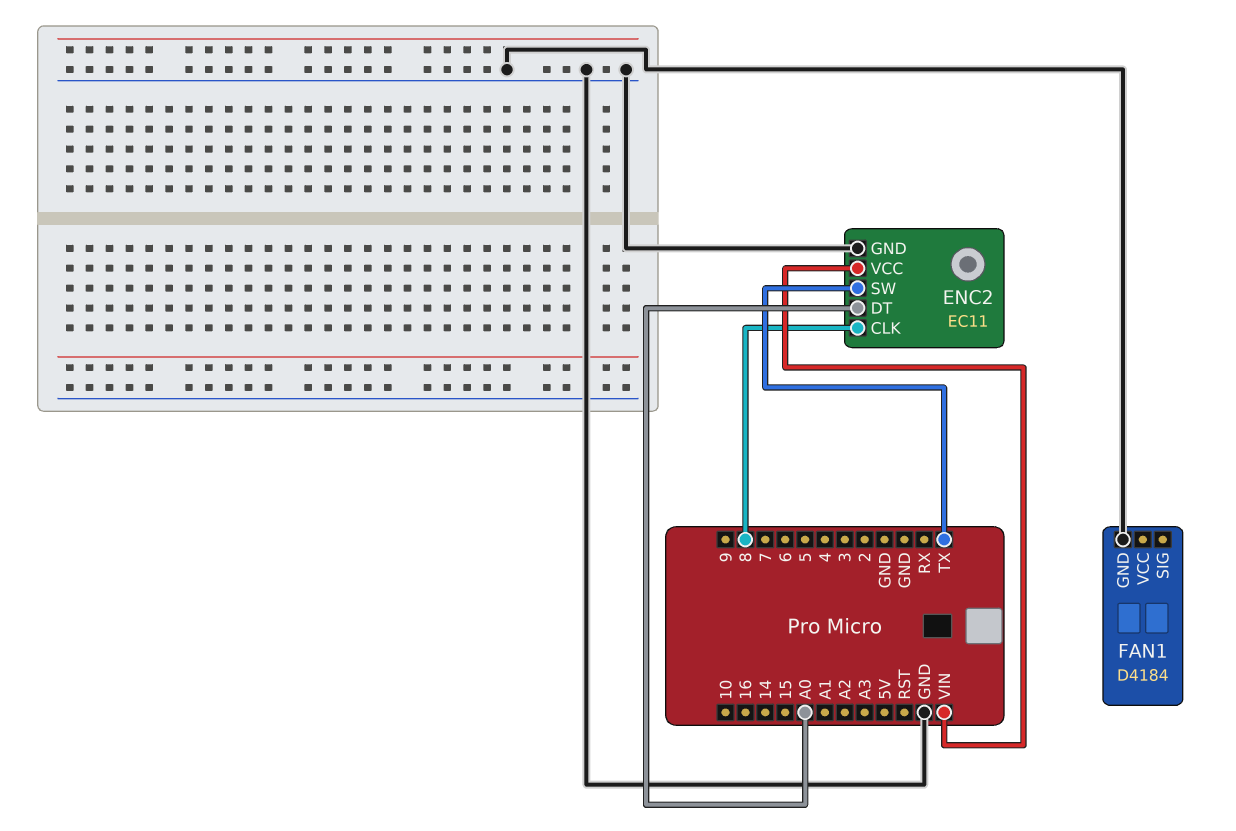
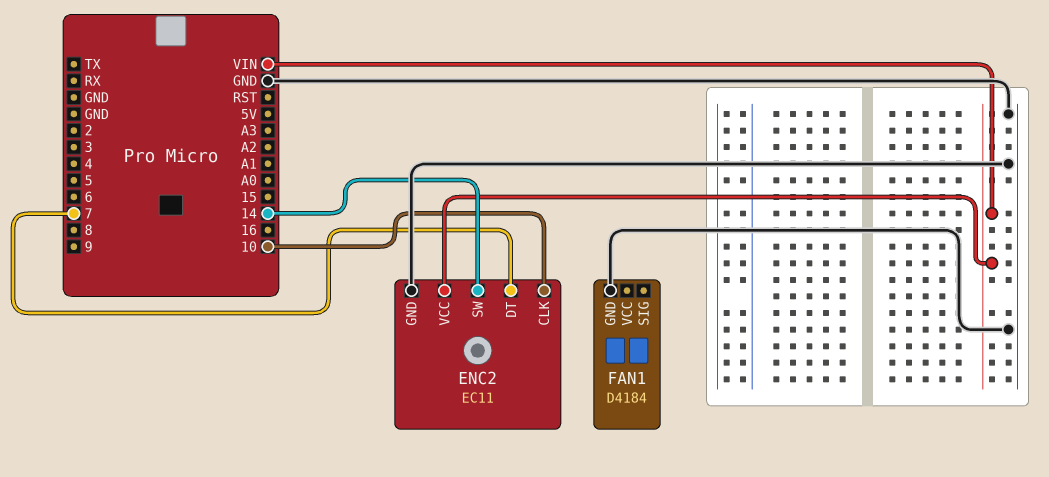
ENC2 pin CLK: 8 -> 10
ENC2 pin DT: A0 -> 7
ENC2 pin SW: TX -> 14

